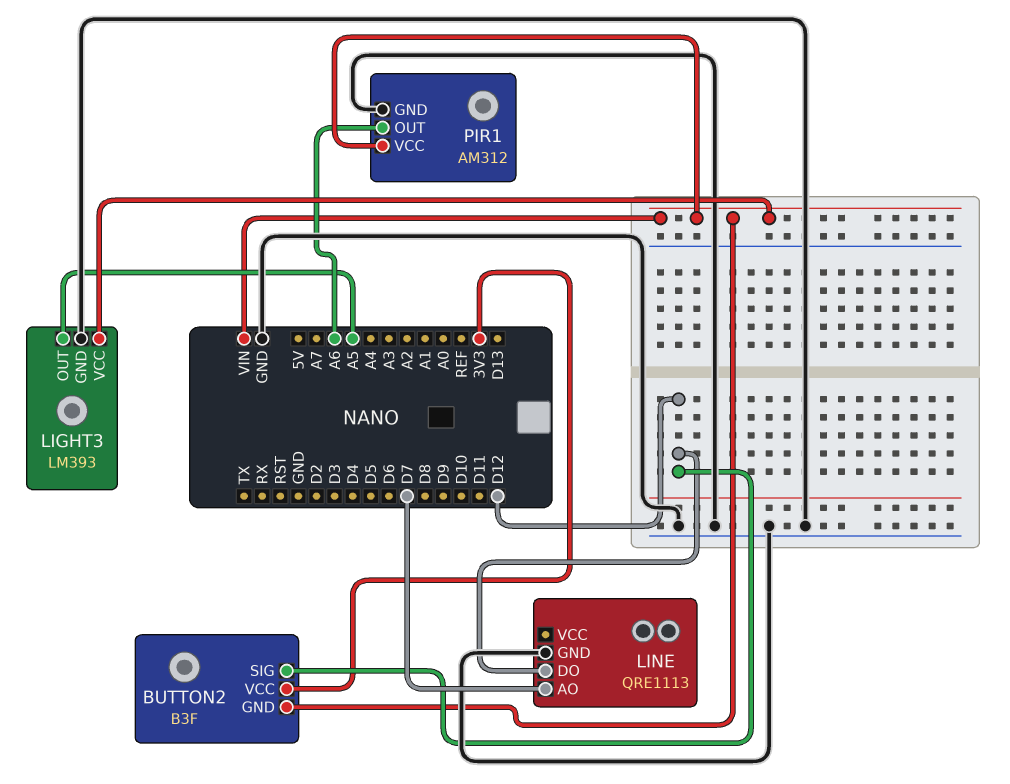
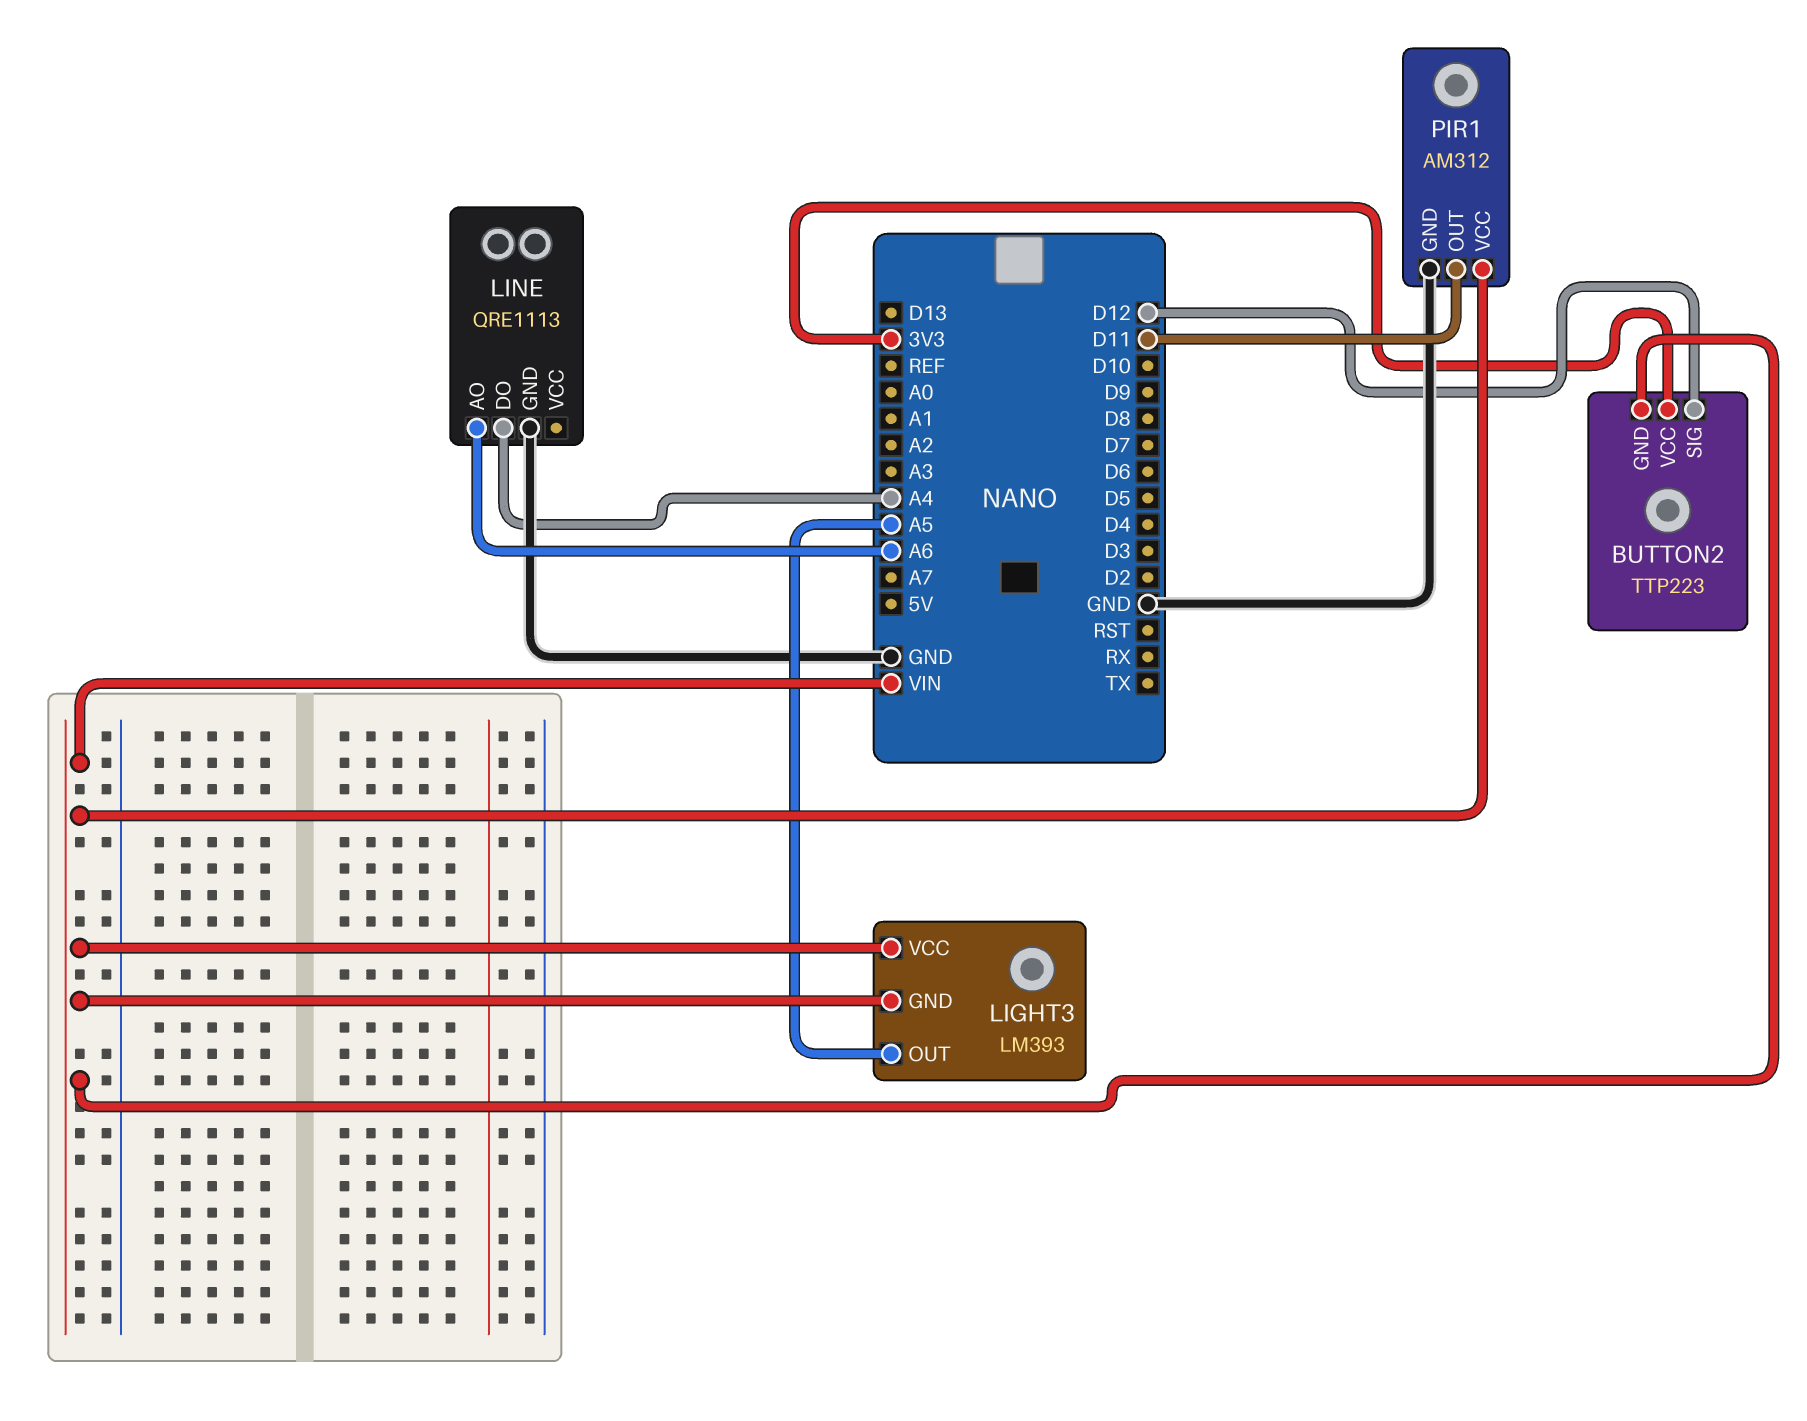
BUTTON2: B3F -> TTP223
LIGHT3 pin GND: GND -> VIN
LINE pin AO: D7 -> A6
LINE pin DO: D12 -> A4
PIR1 pin OUT: A6 -> D11

